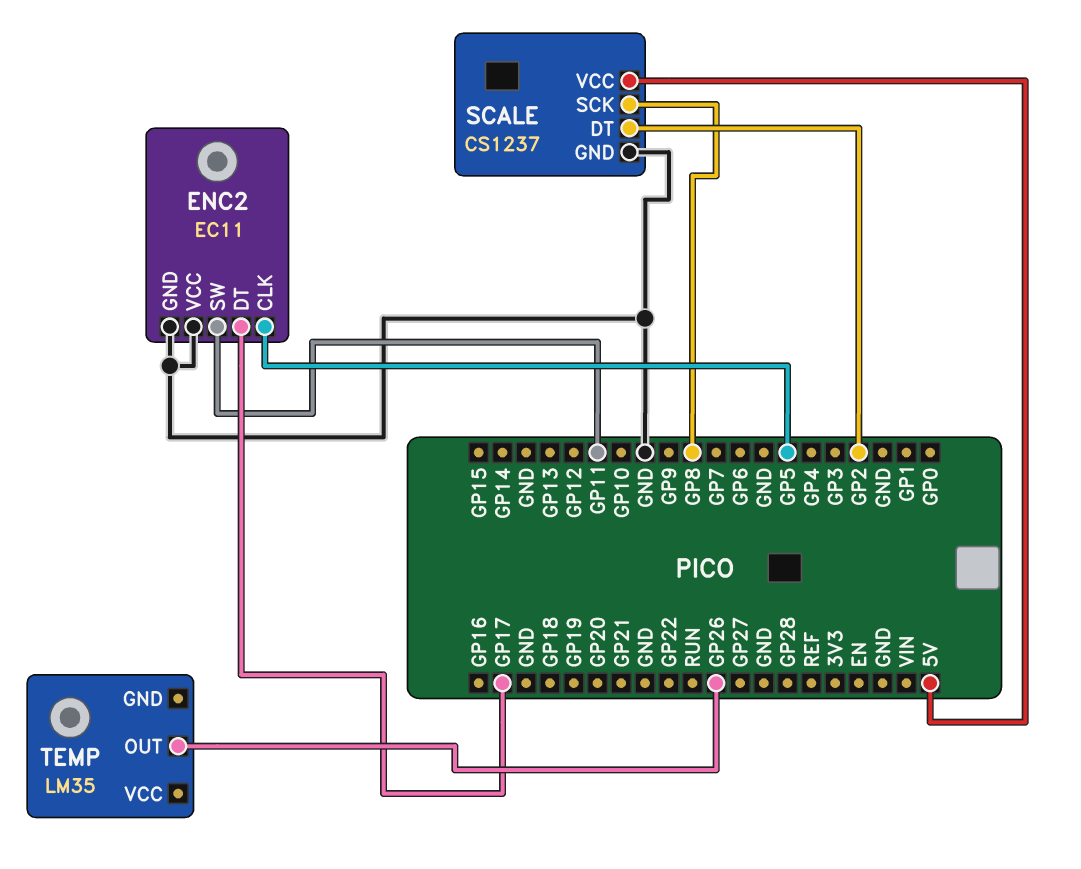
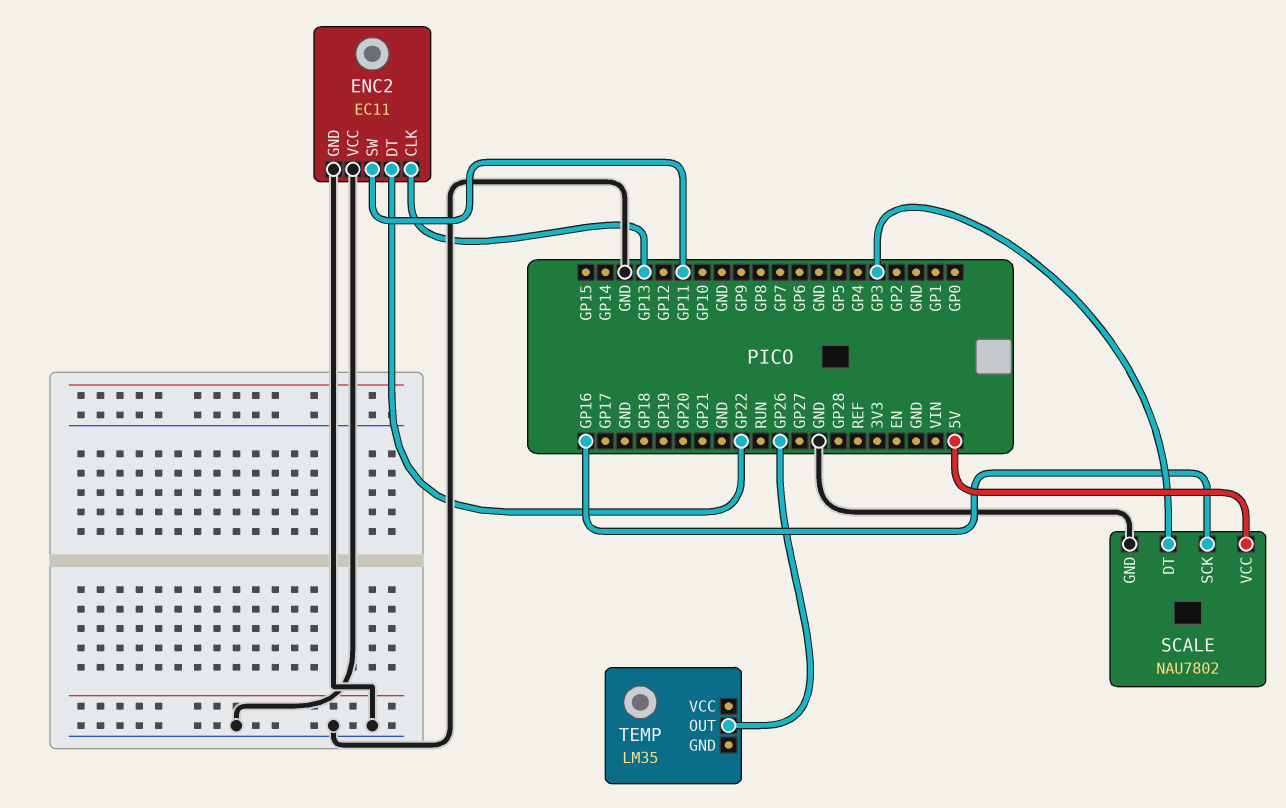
ENC2 pin CLK: GP5 -> GP13
ENC2 pin DT: GP17 -> GP22
SCALE: CS1237 -> NAU7802
SCALE pin DT: GP2 -> GP3
SCALE pin SCK: GP8 -> GP16

